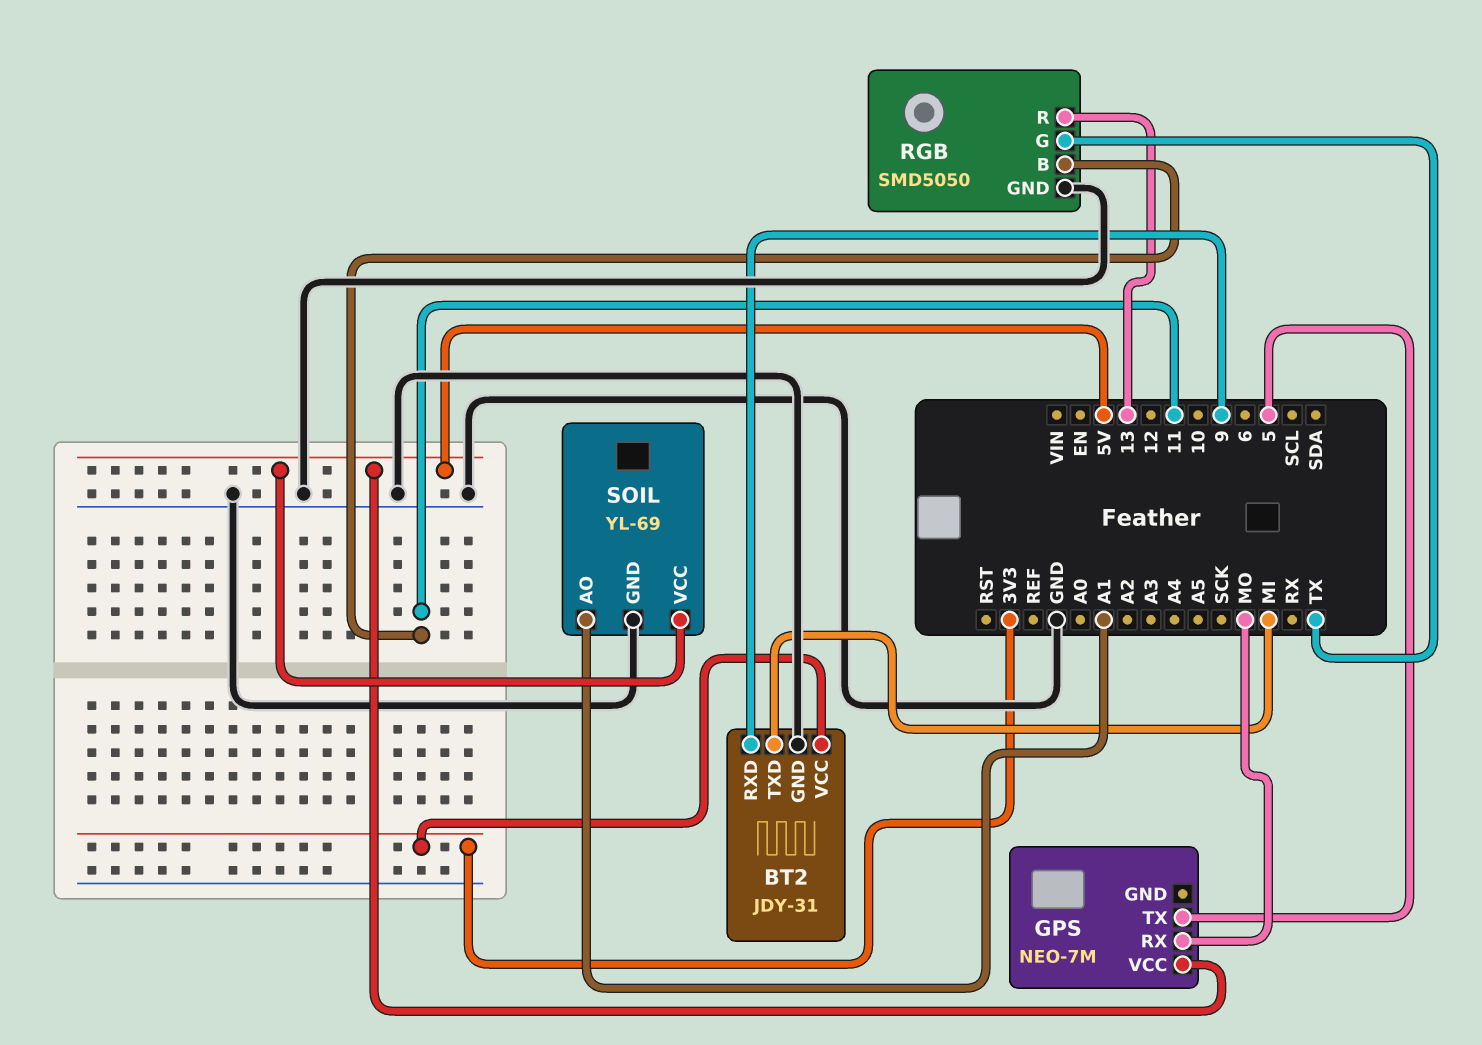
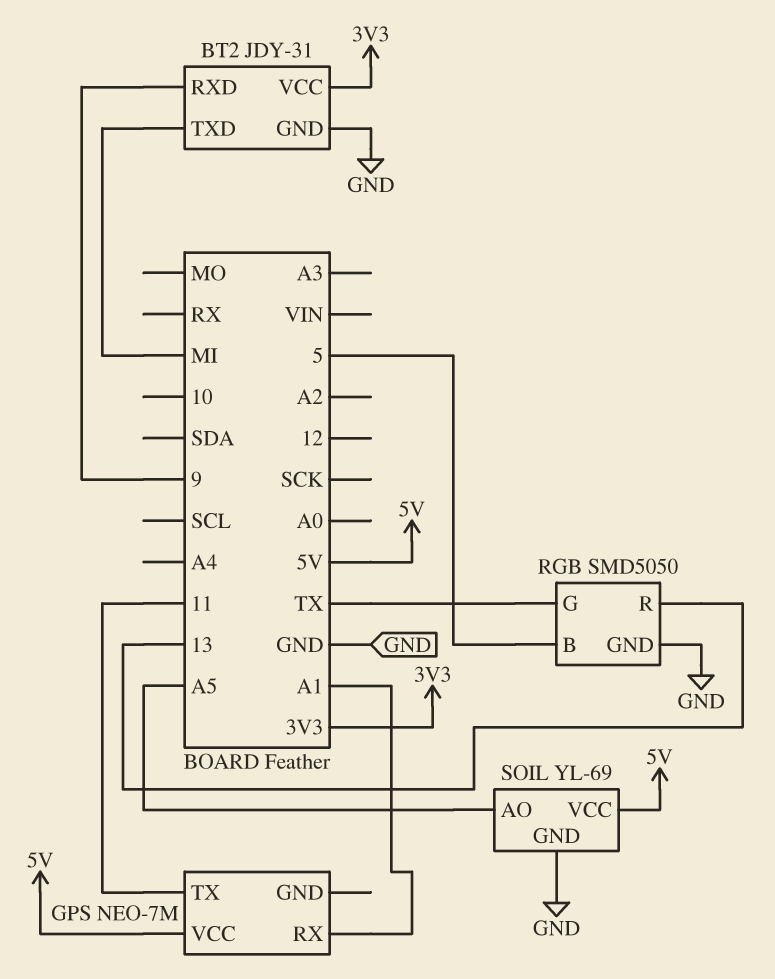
GPS pin RX: MO -> A1
GPS pin TX: 5 -> 11
RGB pin B: 11 -> 5
SOIL pin AO: A1 -> A5

